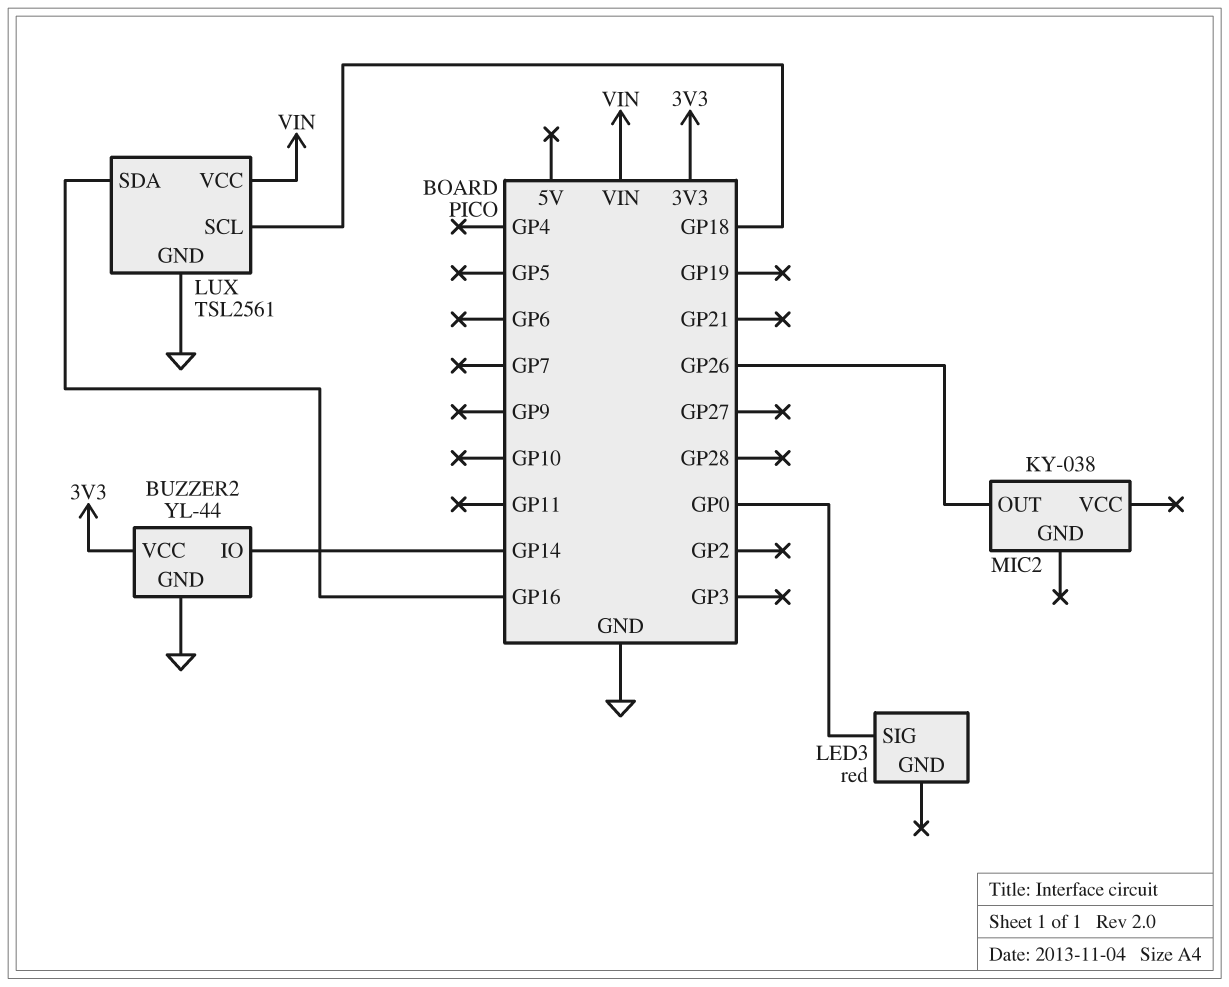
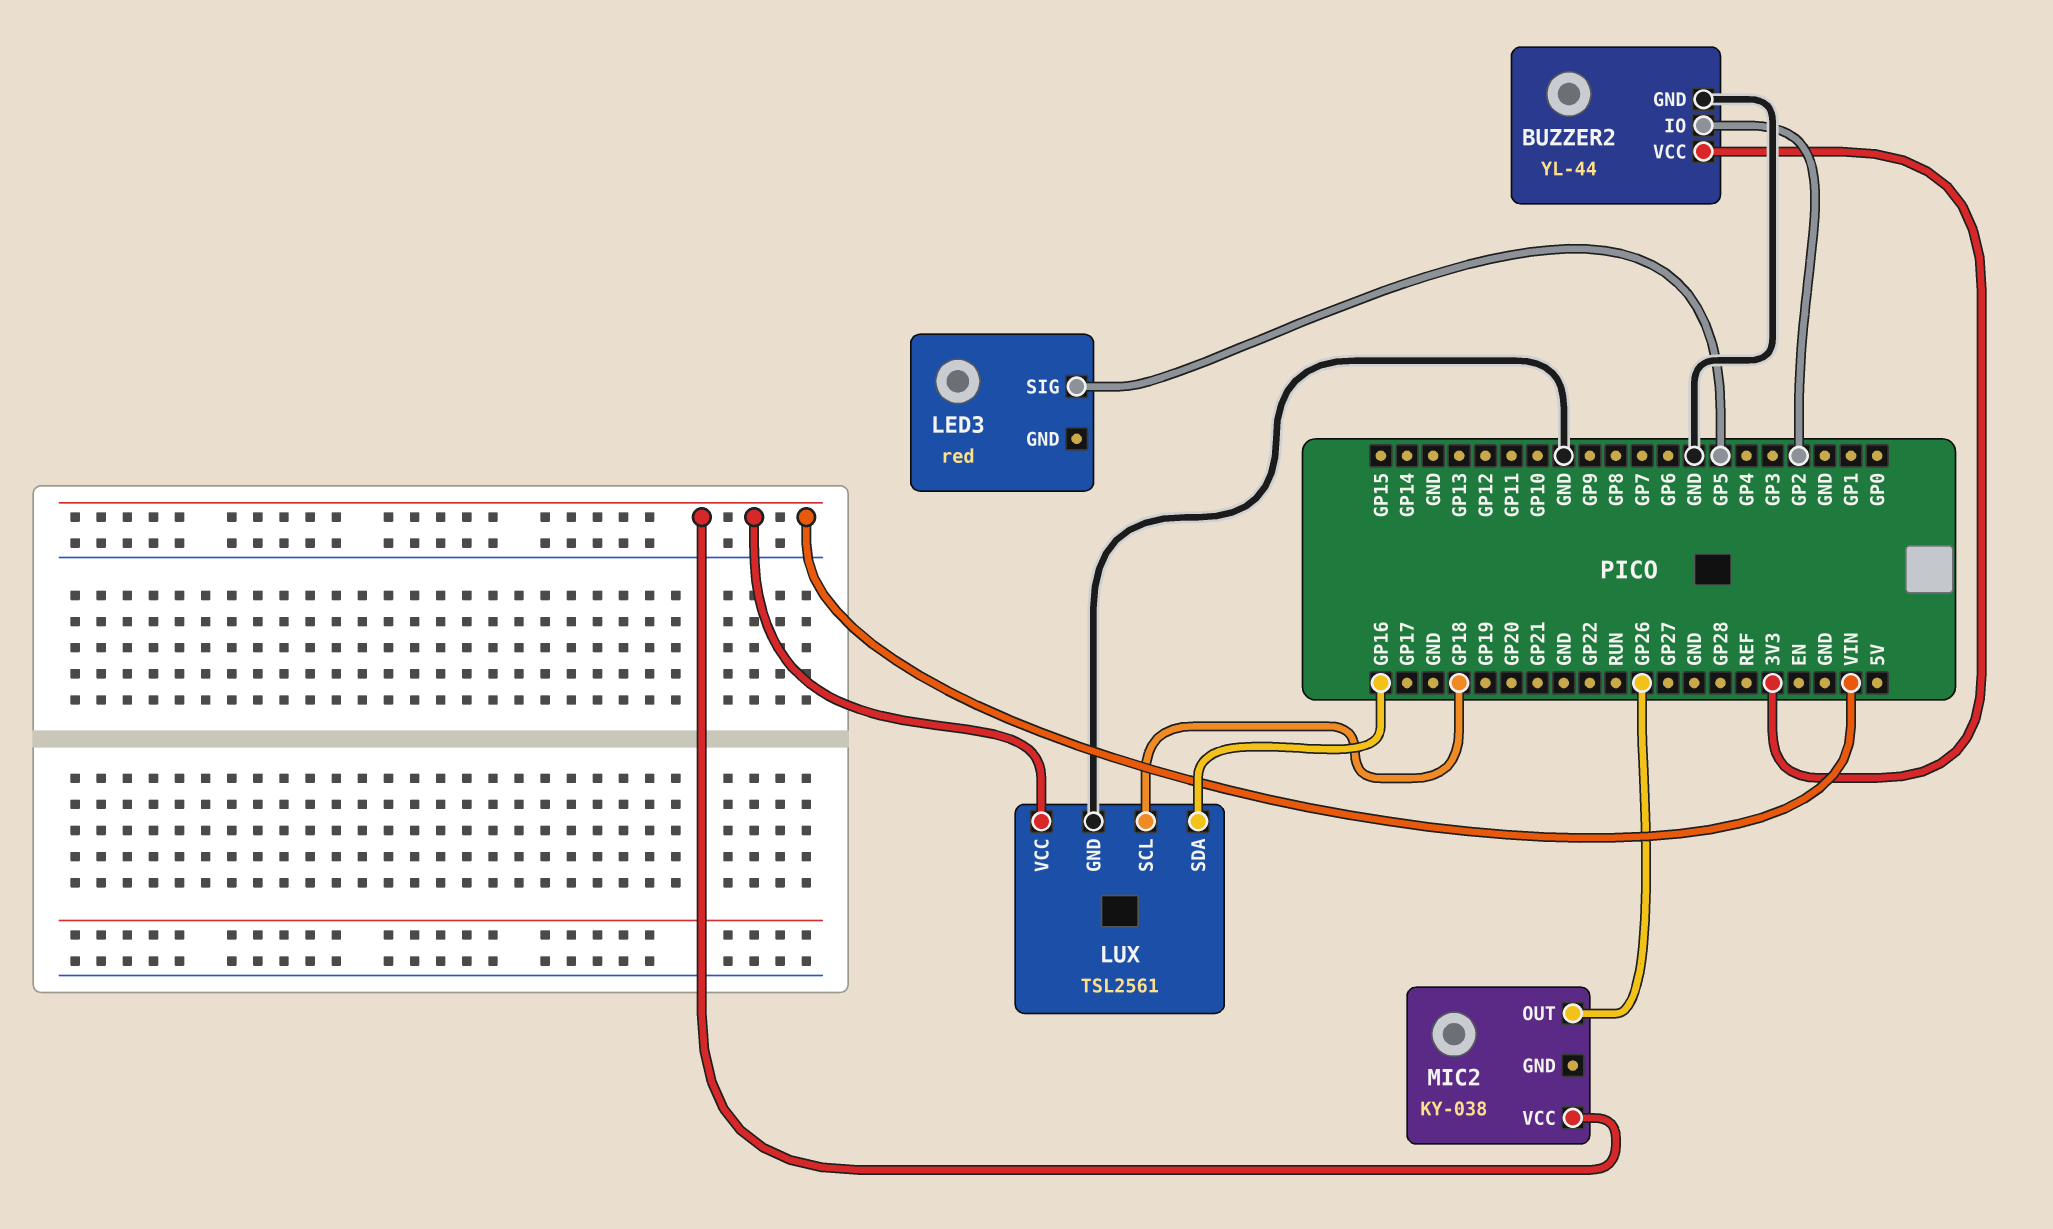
BUZZER2 pin IO: GP14 -> GP2
LED3 pin SIG: GP0 -> GP5
MIC2 pin VCC: none -> VIN

